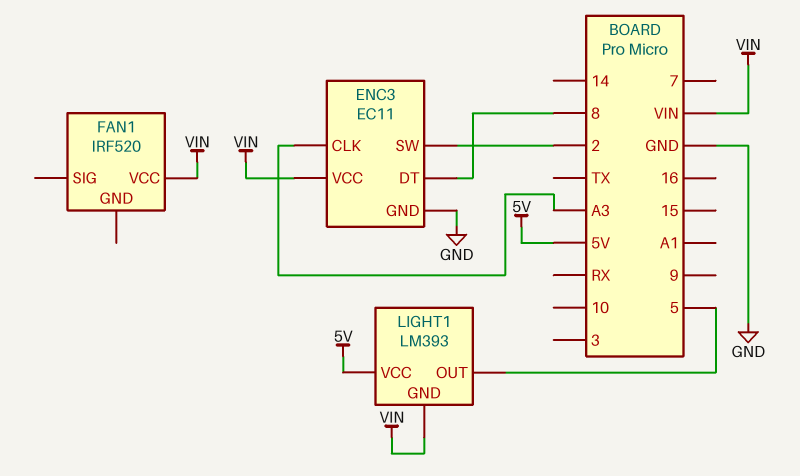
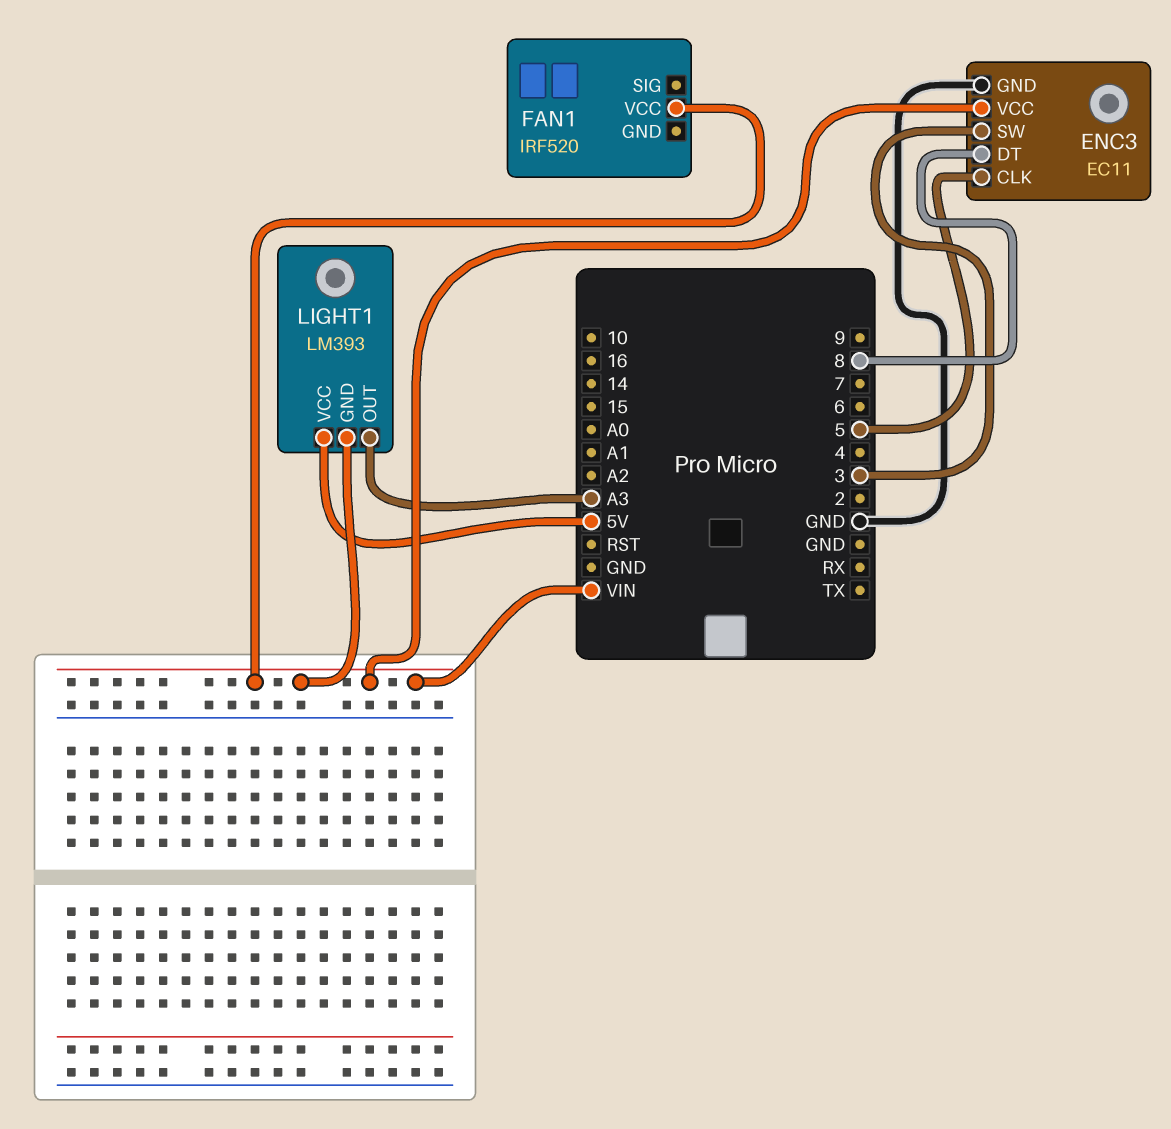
ENC3 pin CLK: A3 -> 5
ENC3 pin SW: 2 -> 3
LIGHT1 pin OUT: 5 -> A3

